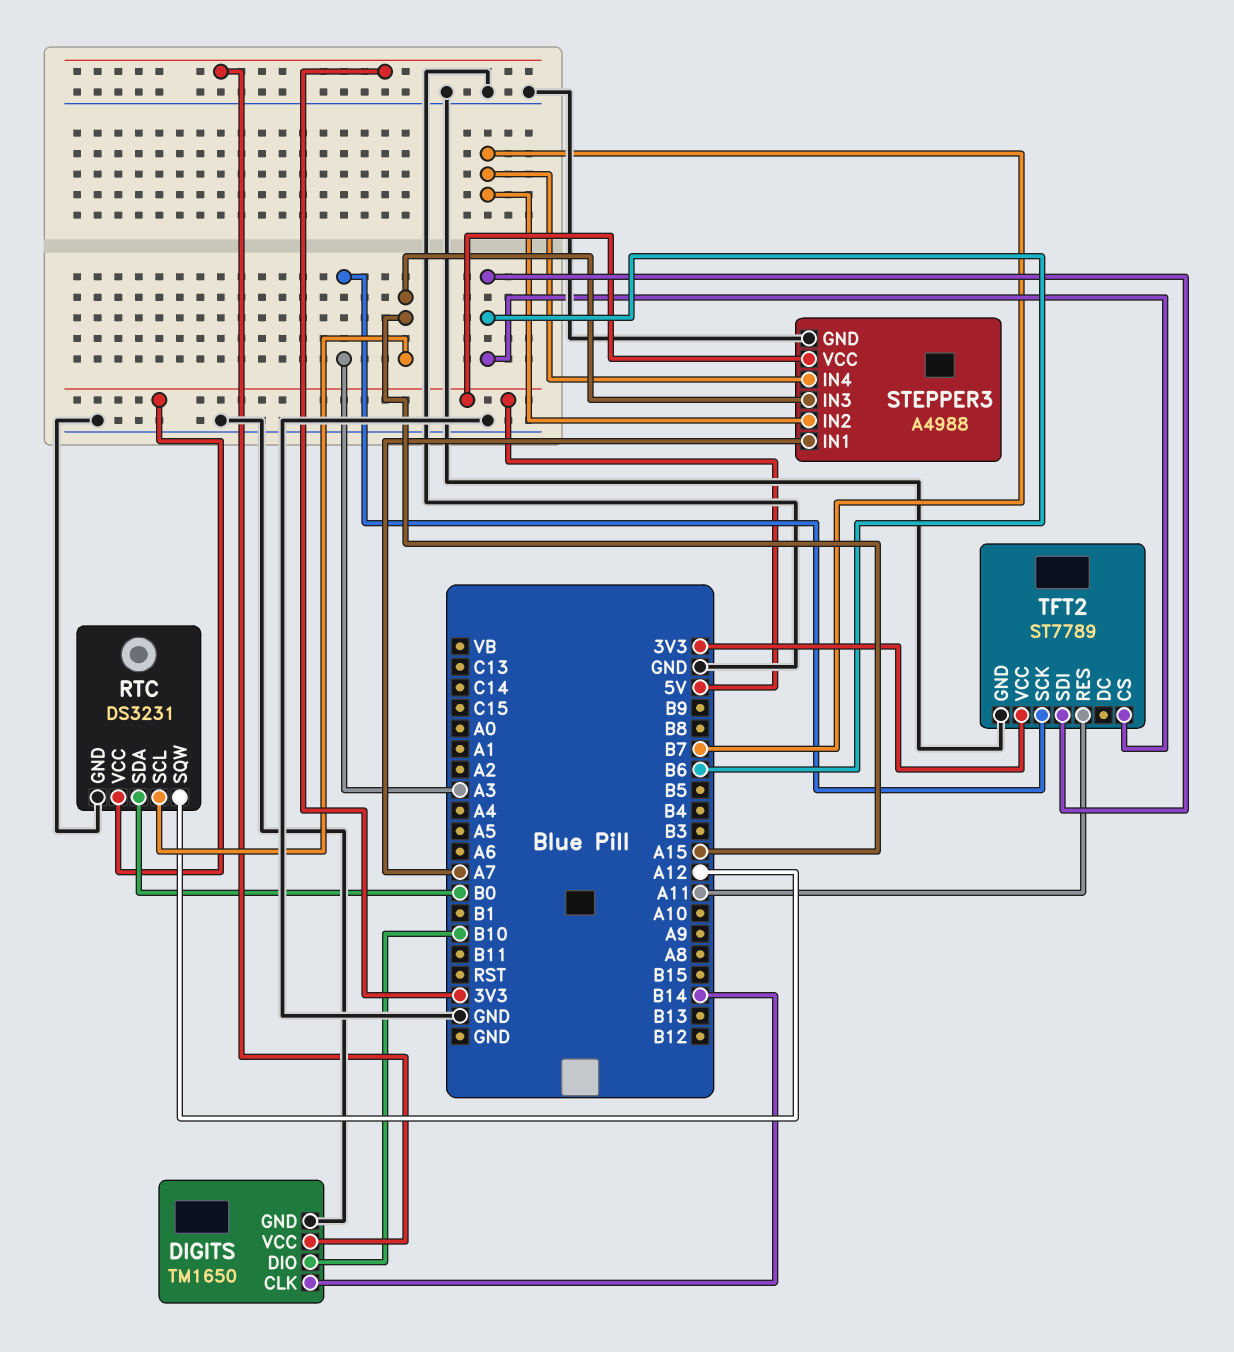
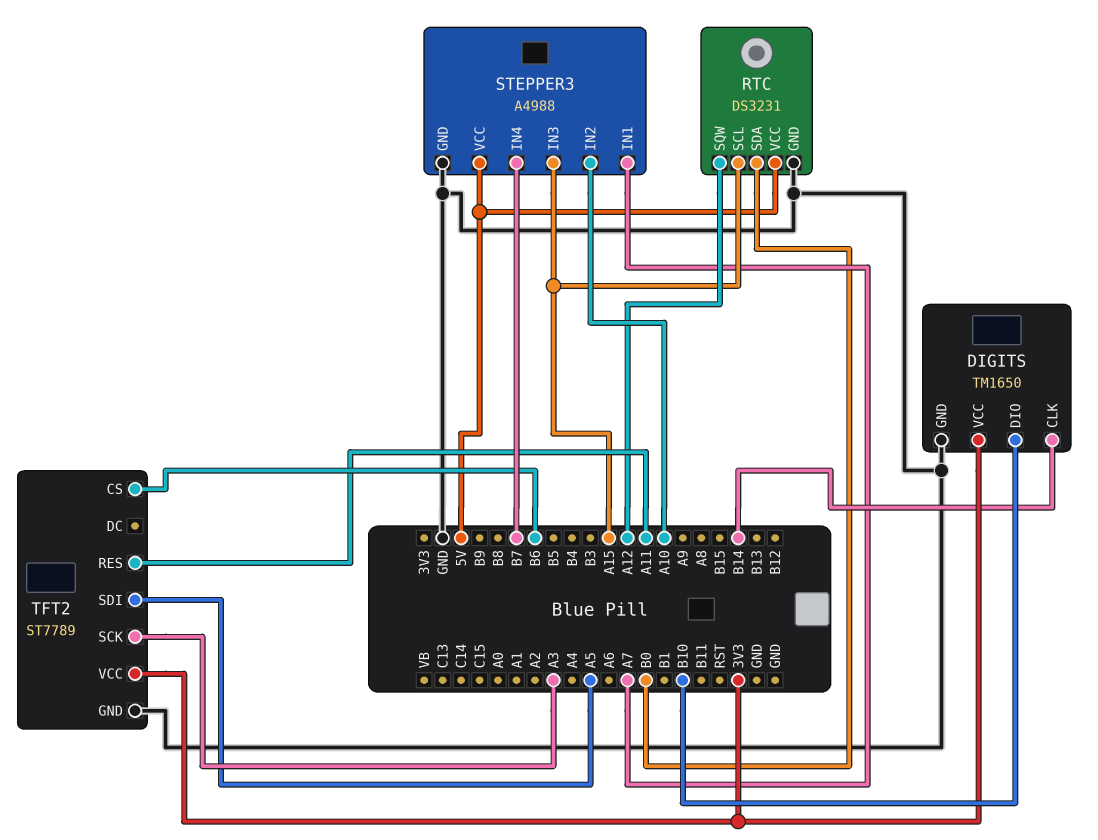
STEPPER3 pin IN2: B7 -> A10
TFT2 pin SDI: B6 -> A5

